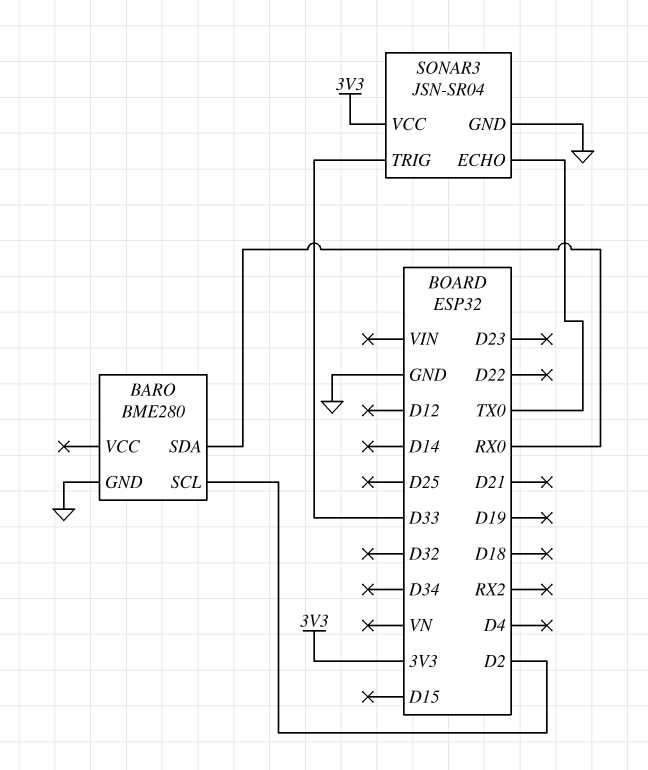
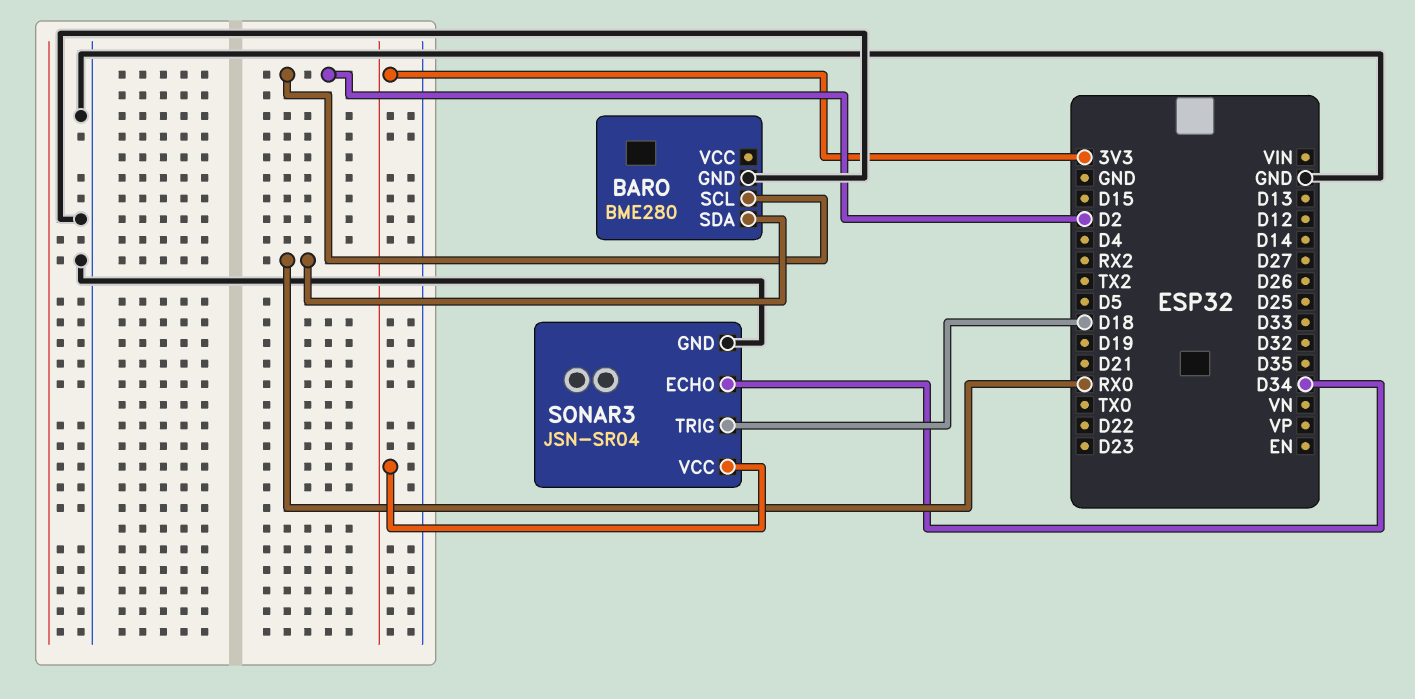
SONAR3 pin ECHO: TX0 -> D34
SONAR3 pin TRIG: D33 -> D18

